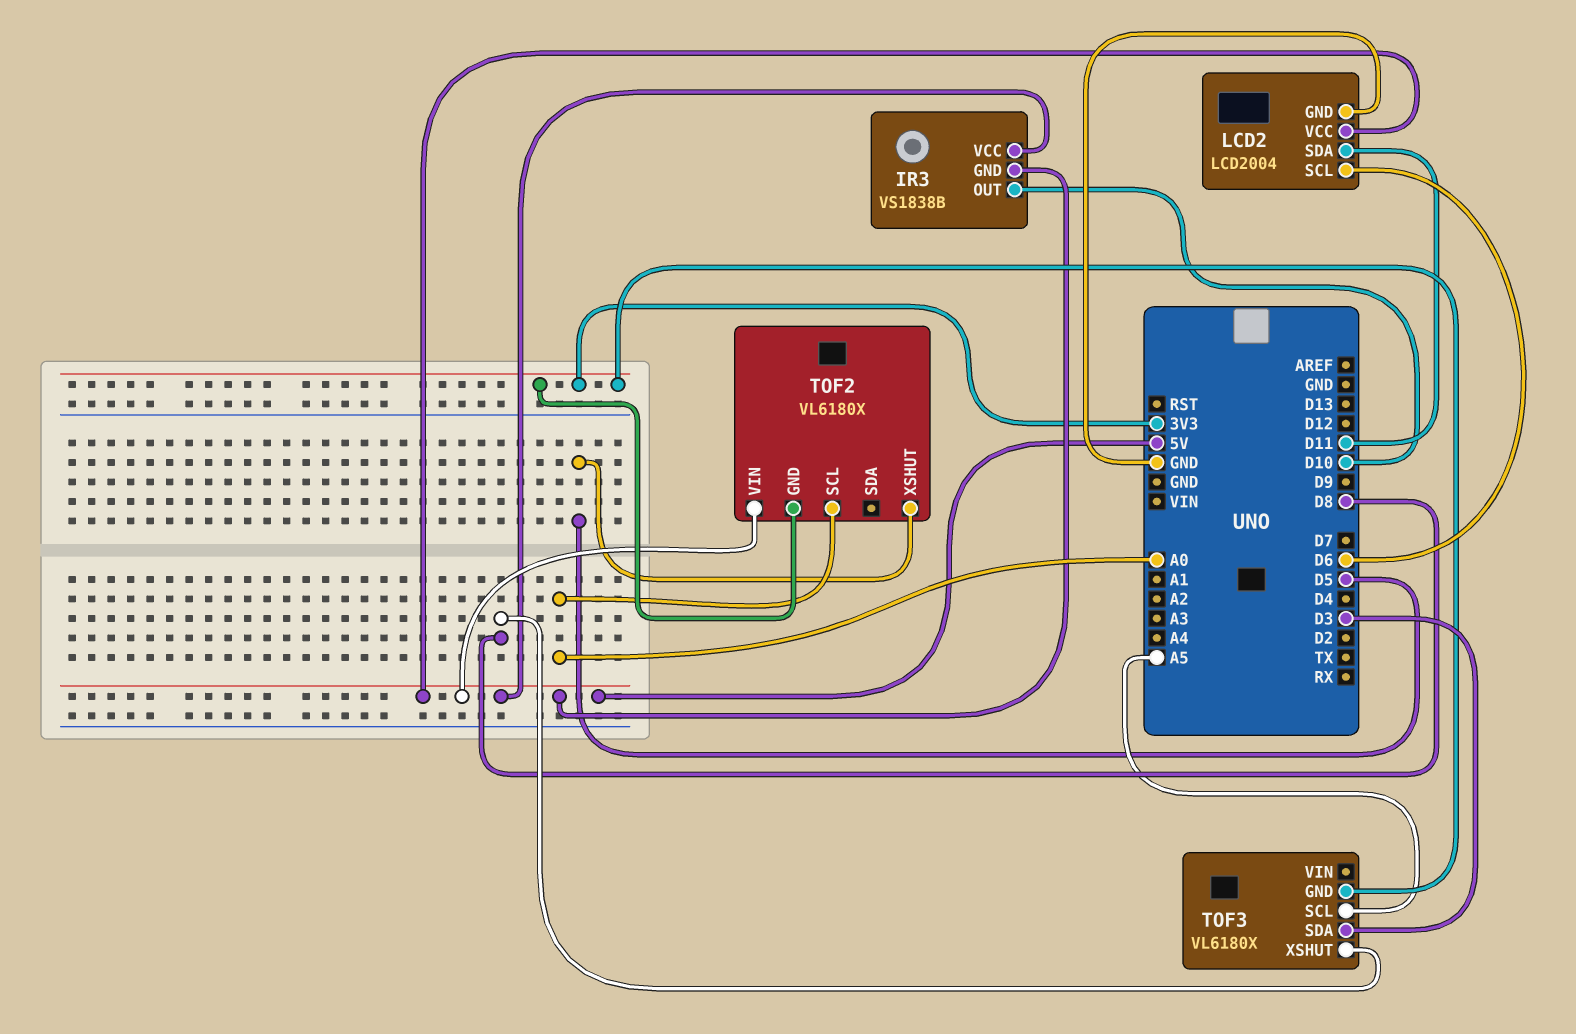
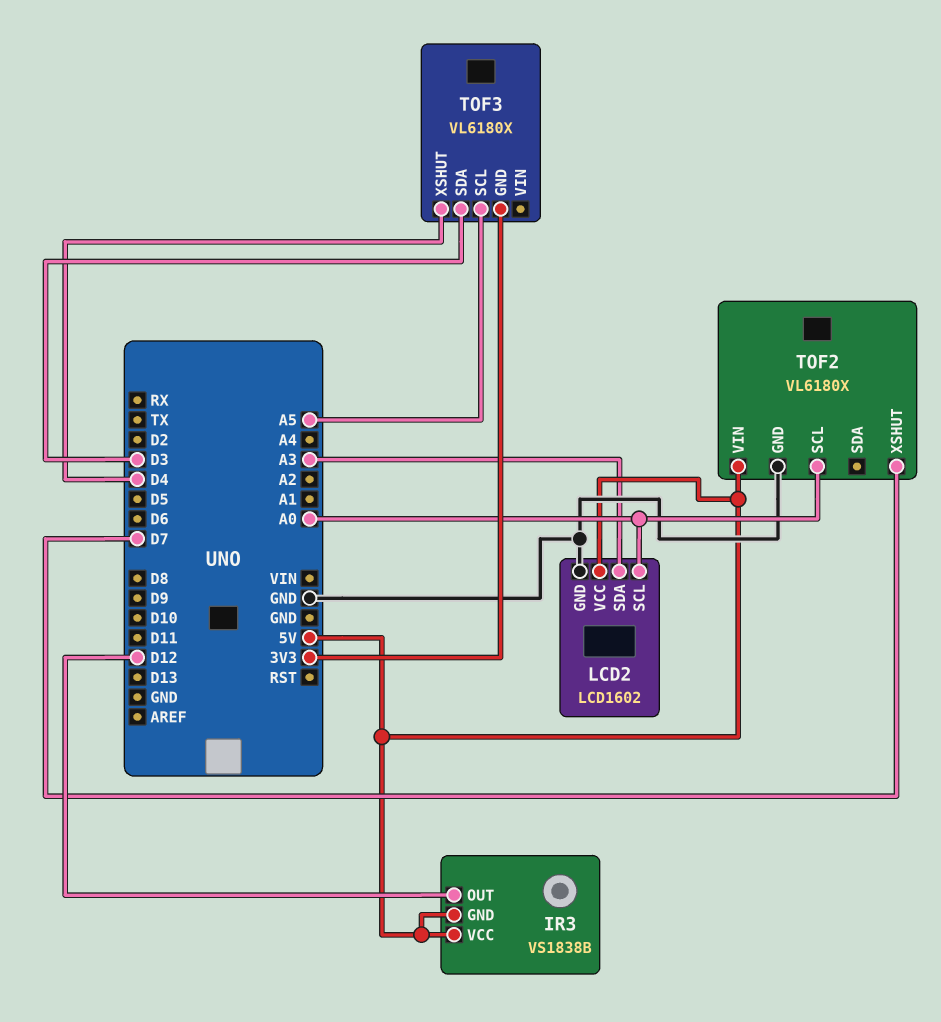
IR3 pin OUT: D10 -> D12
LCD2: LCD2004 -> LCD1602
LCD2 pin SCL: D6 -> A0
LCD2 pin SDA: D11 -> A3
TOF2 pin GND: 3V3 -> GND
TOF2 pin XSHUT: D5 -> D7
TOF3 pin XSHUT: D8 -> D4

